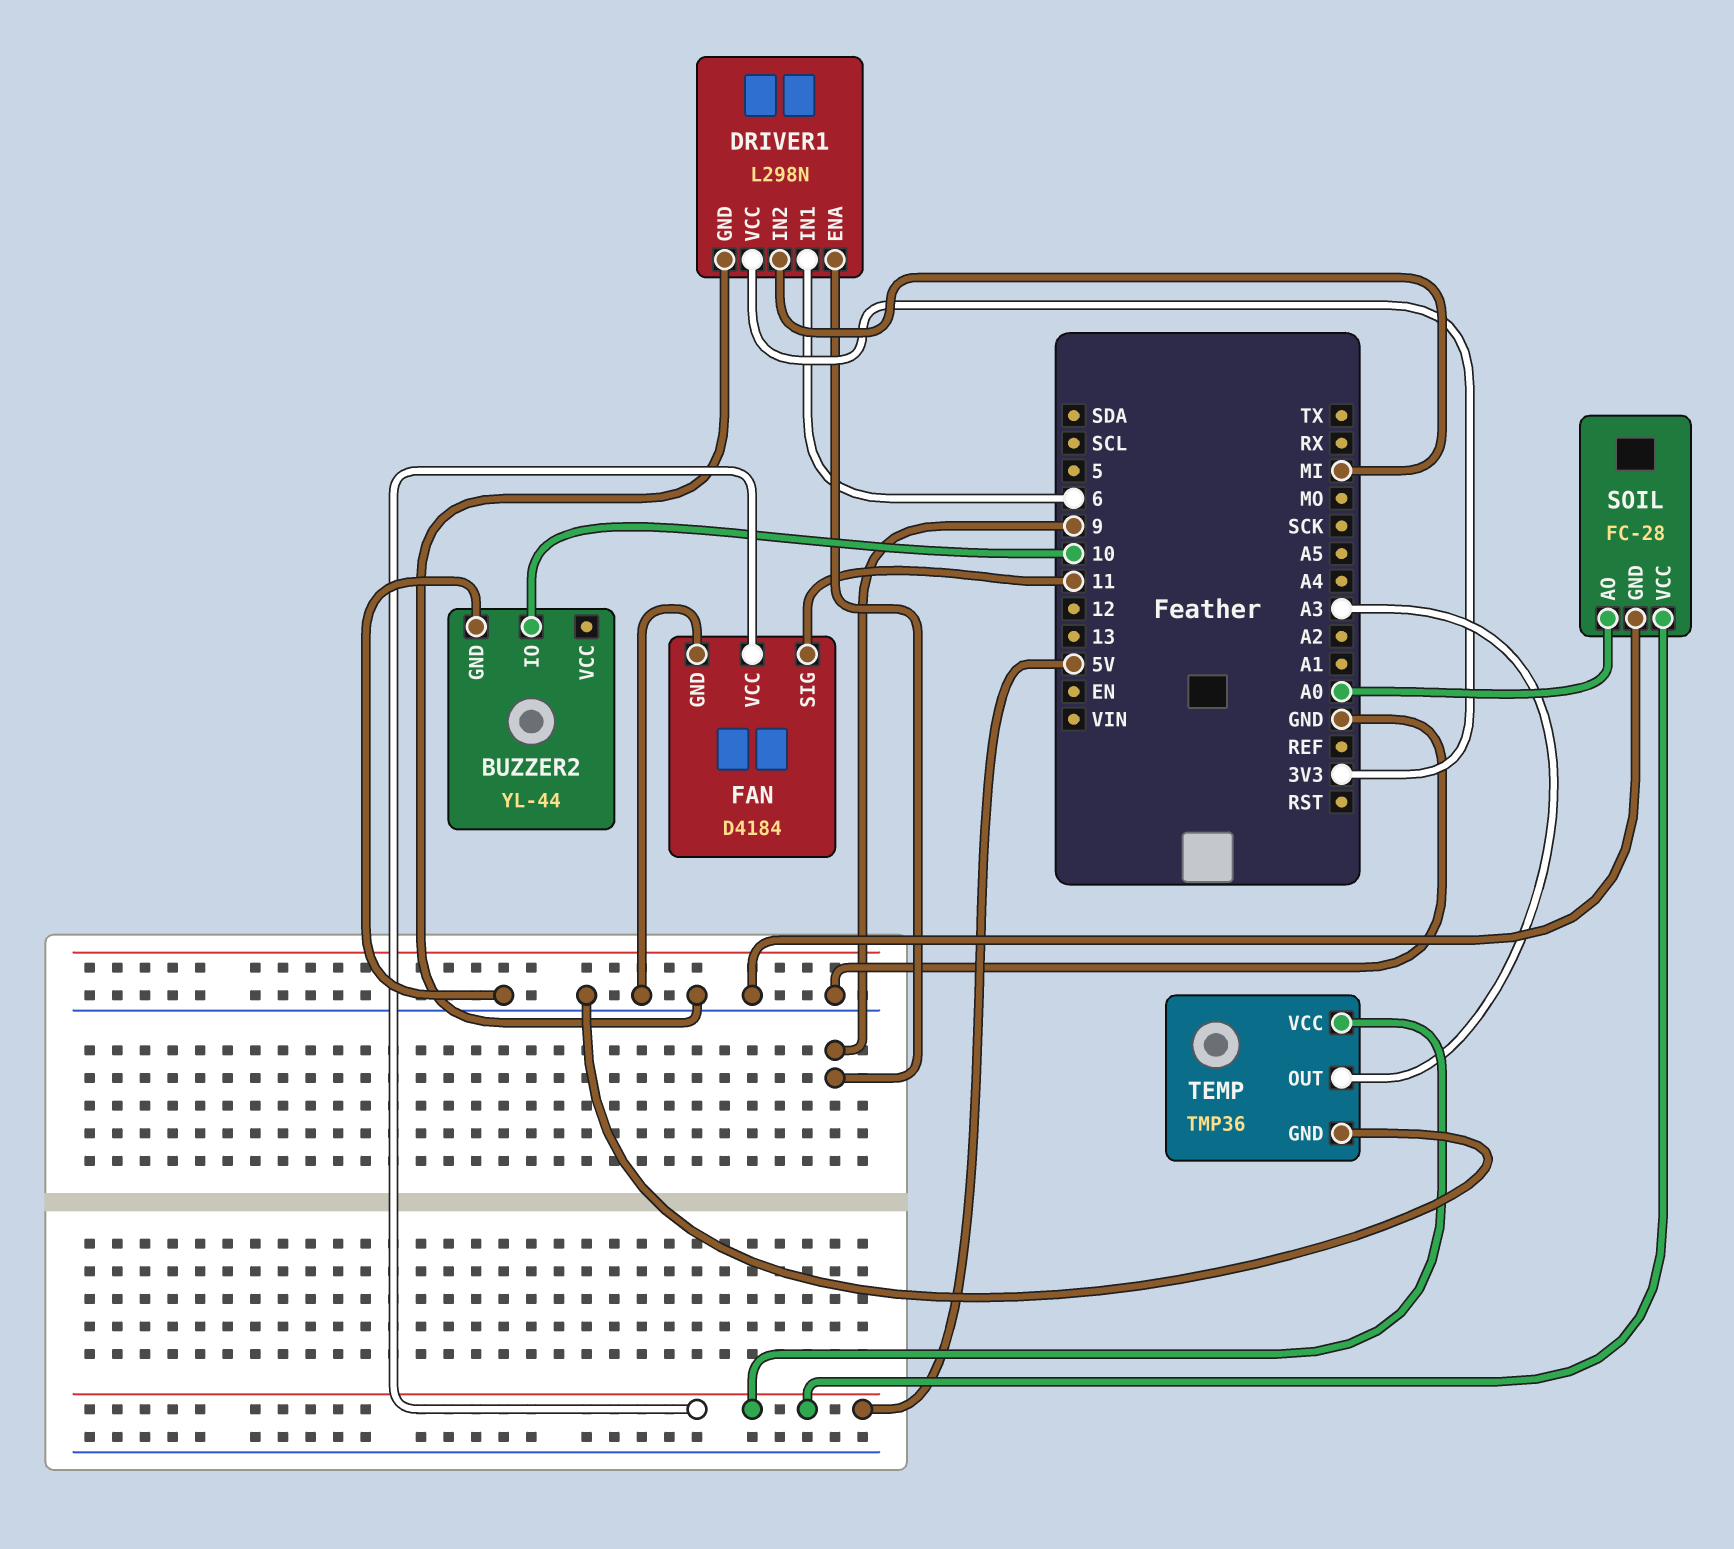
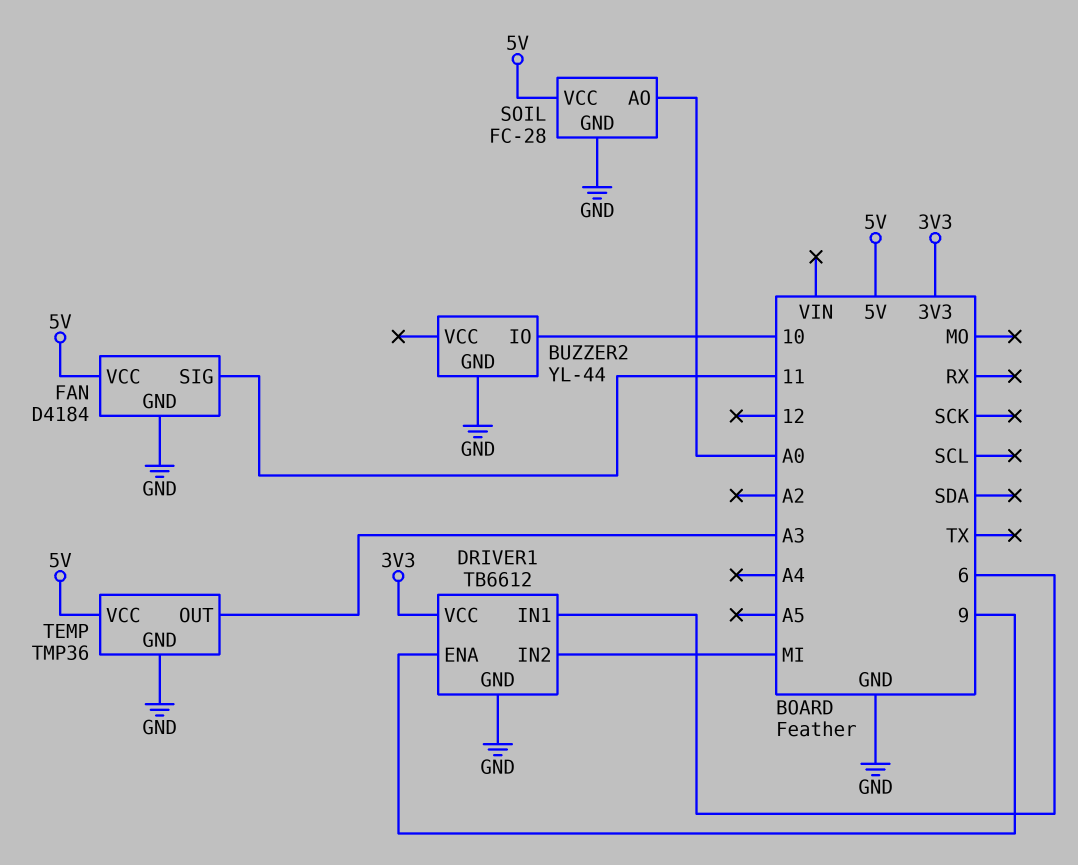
DRIVER1: L298N -> TB6612

